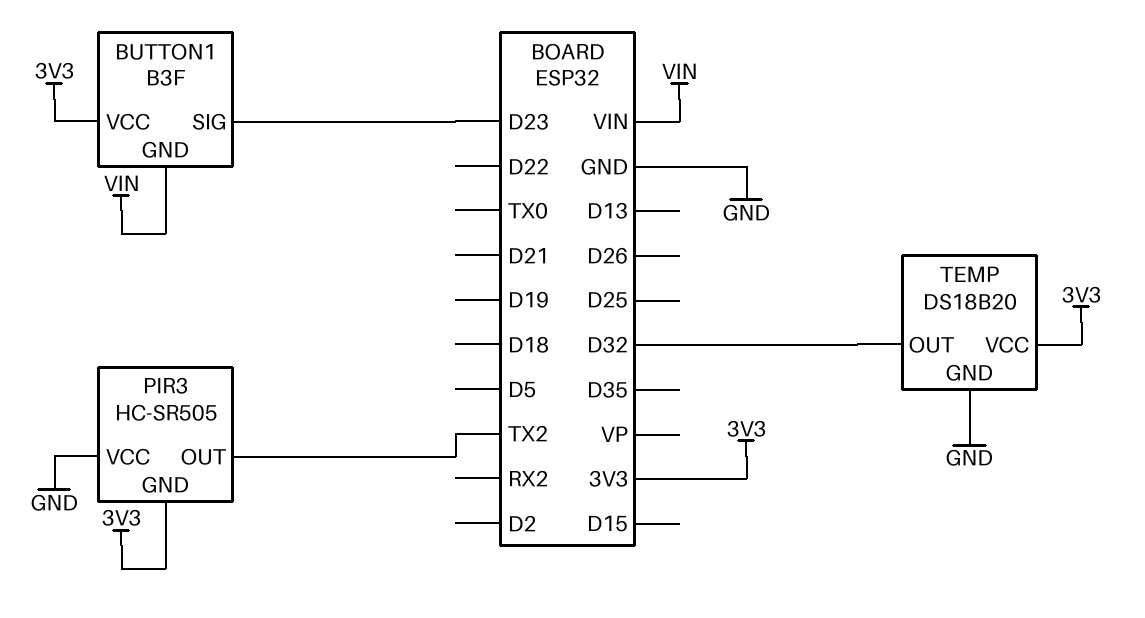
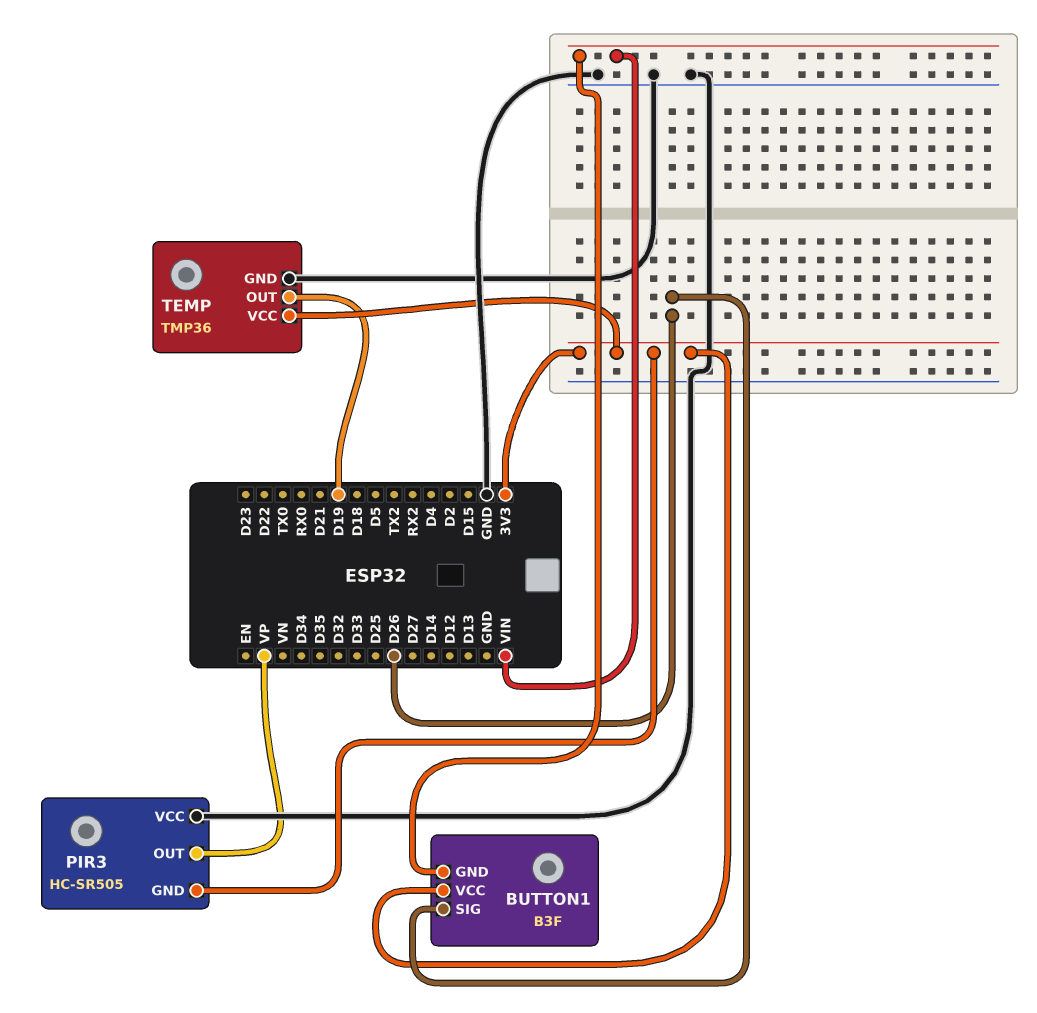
BUTTON1 pin SIG: D23 -> D26
PIR3 pin OUT: TX2 -> VP
TEMP: DS18B20 -> TMP36
TEMP pin OUT: D32 -> D19

